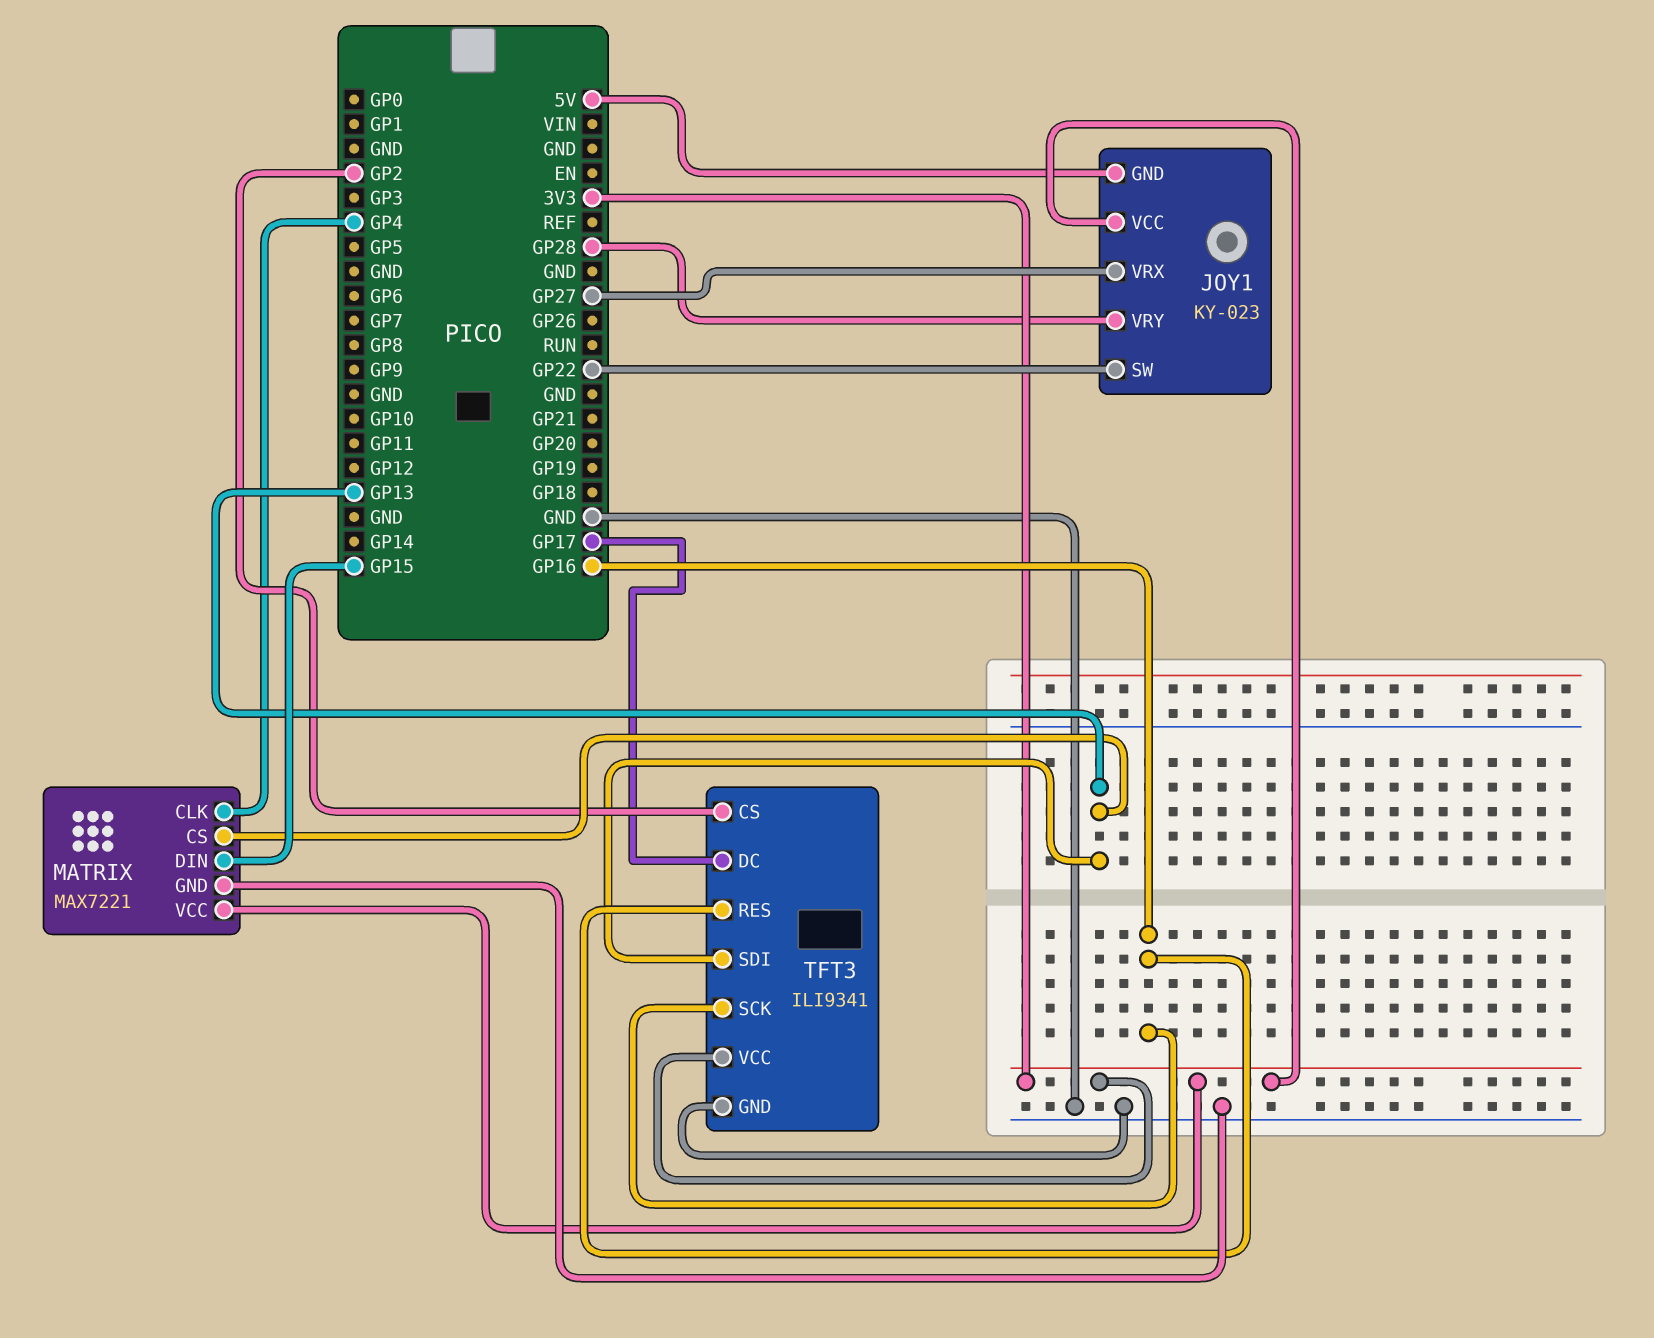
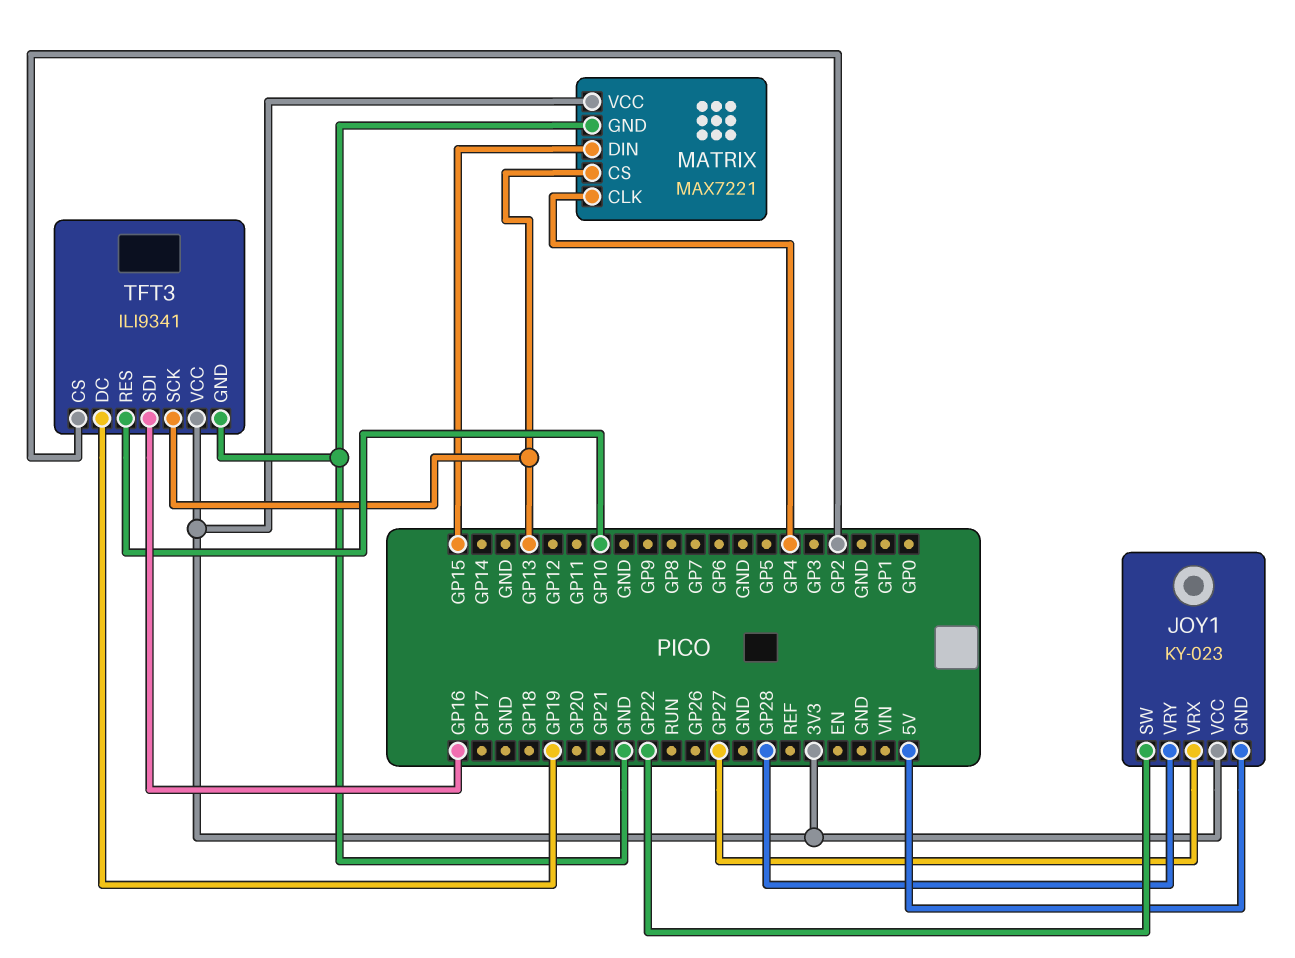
TFT3 pin DC: GP17 -> GP19
TFT3 pin RES: GP16 -> GP10
TFT3 pin SCK: GP16 -> GP13
TFT3 pin SDI: GP13 -> GP16

